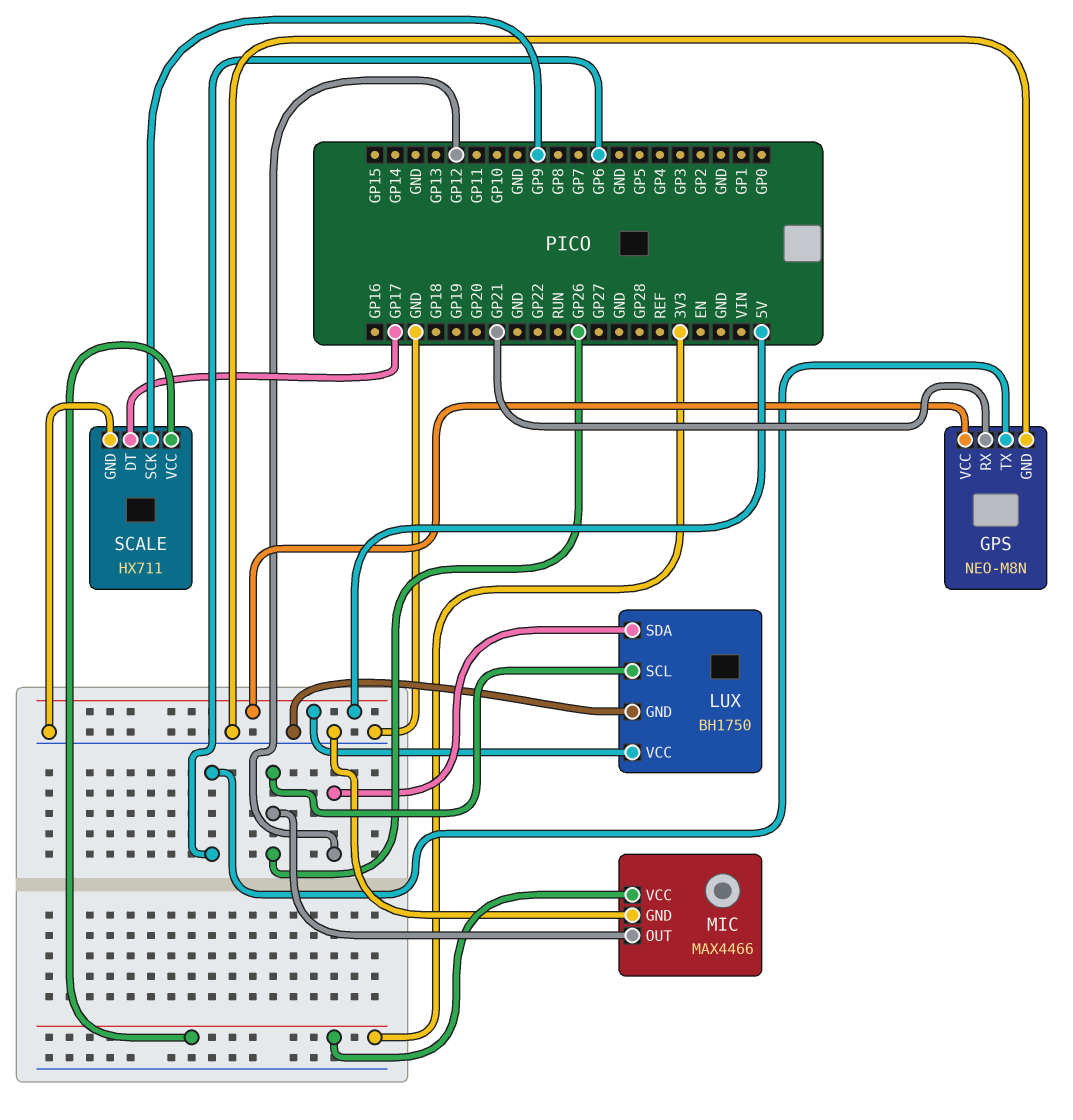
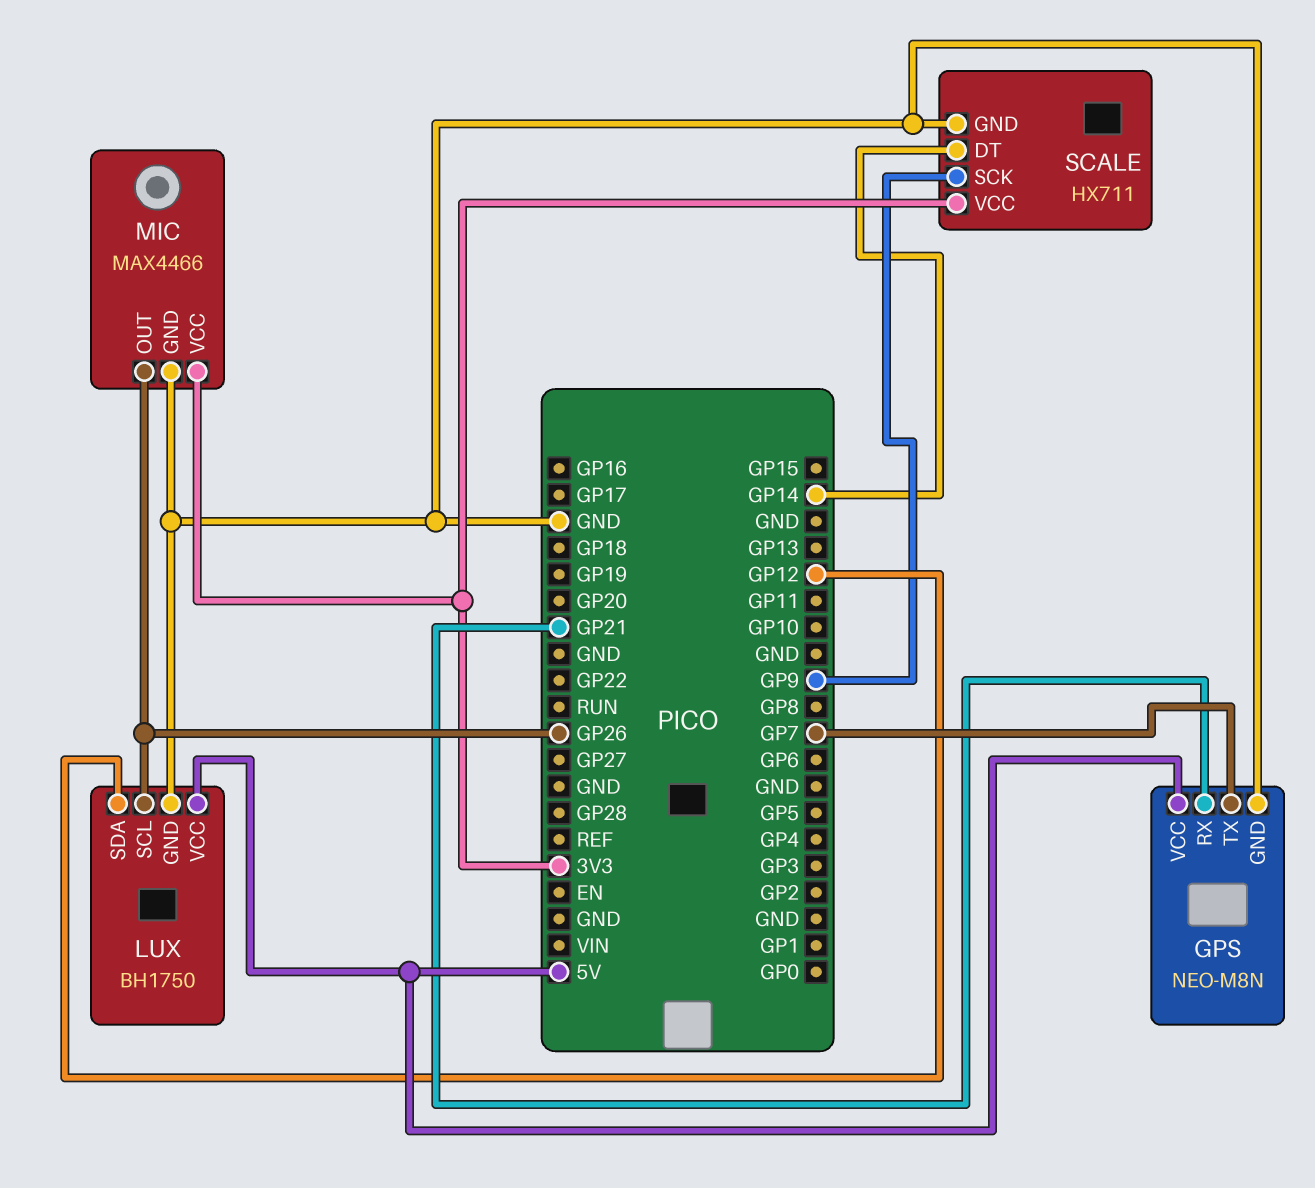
GPS pin TX: GP6 -> GP7
SCALE pin DT: GP17 -> GP14

